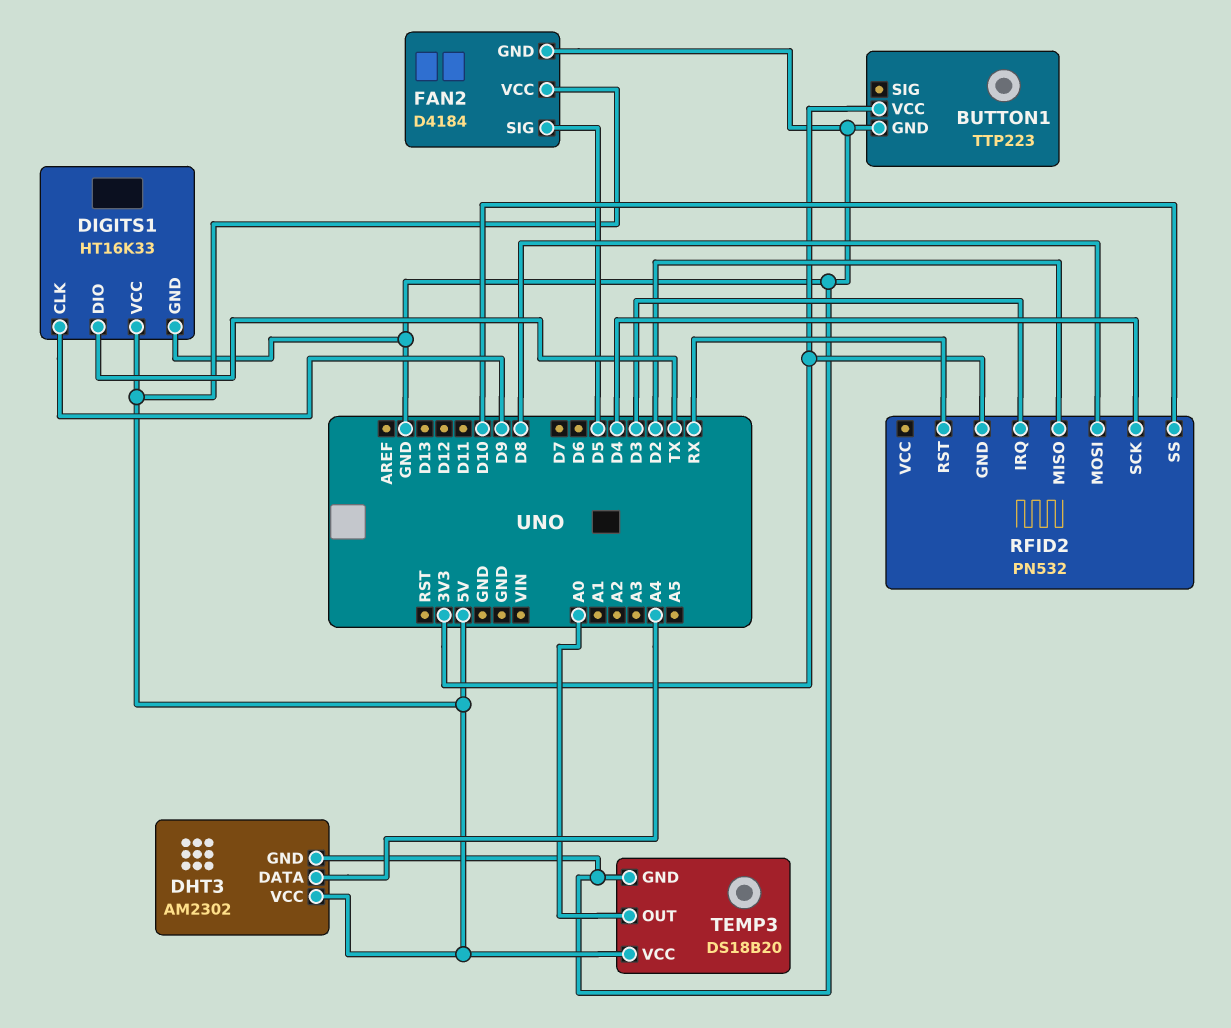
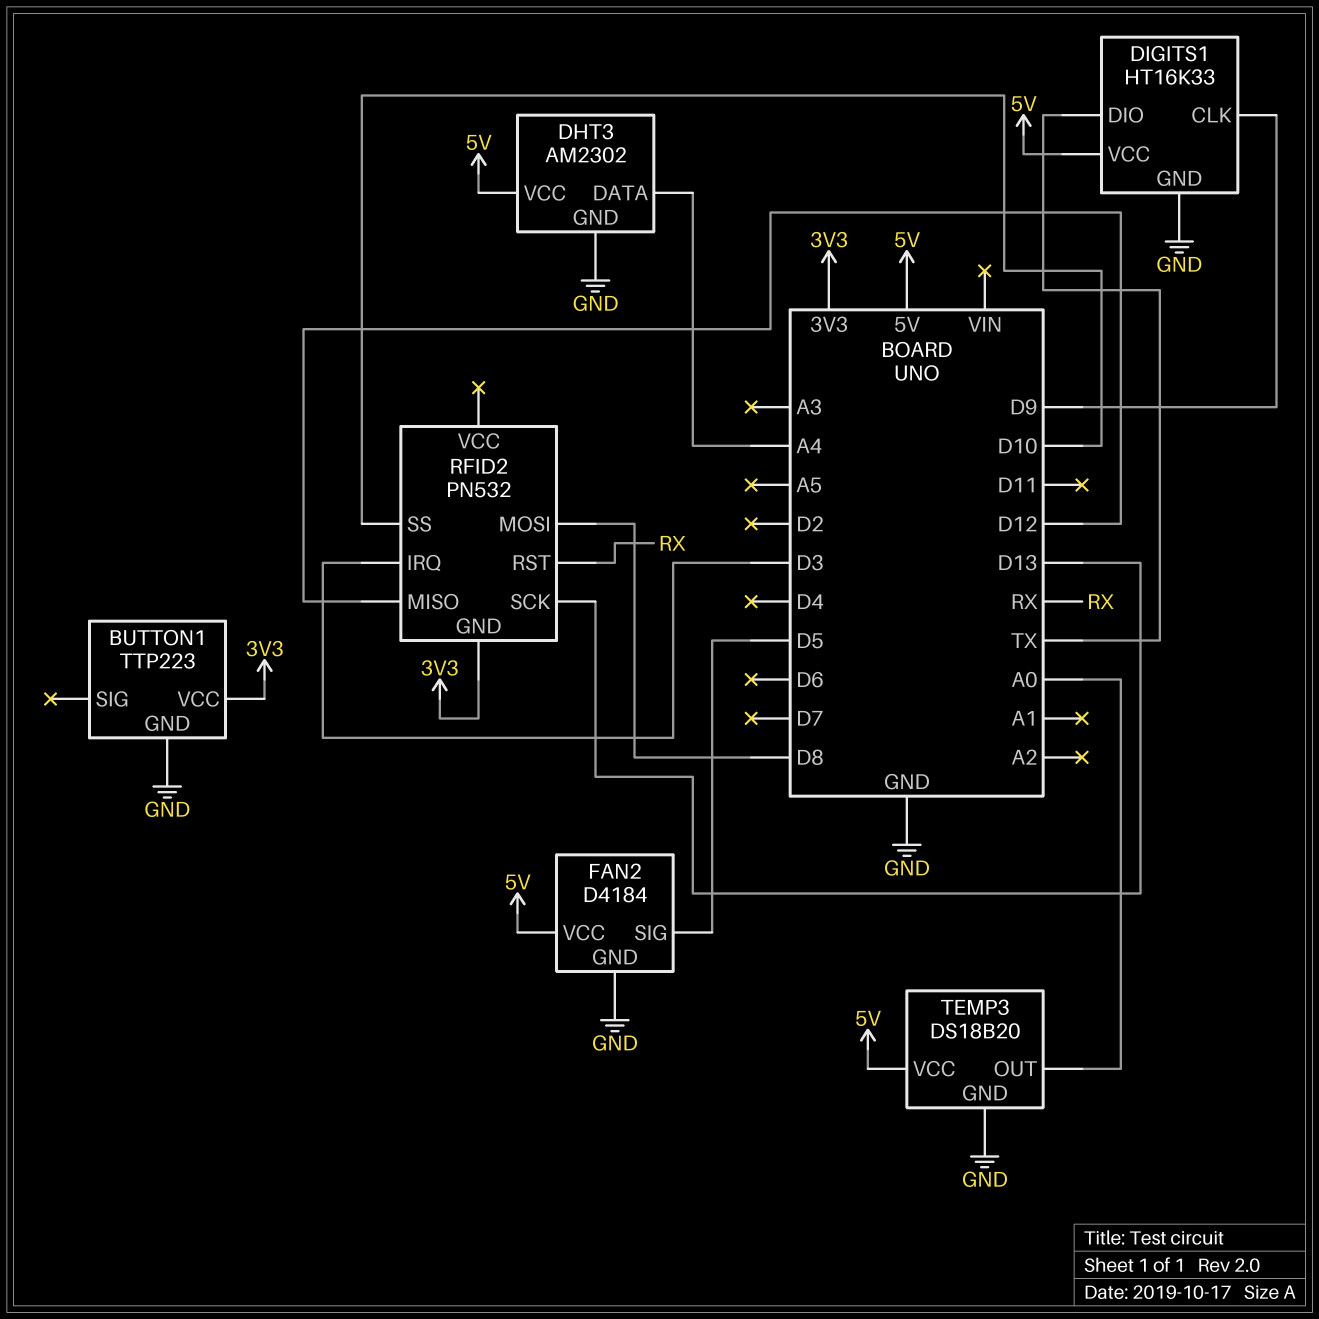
RFID2 pin MISO: D2 -> D12
RFID2 pin SCK: D4 -> D13

